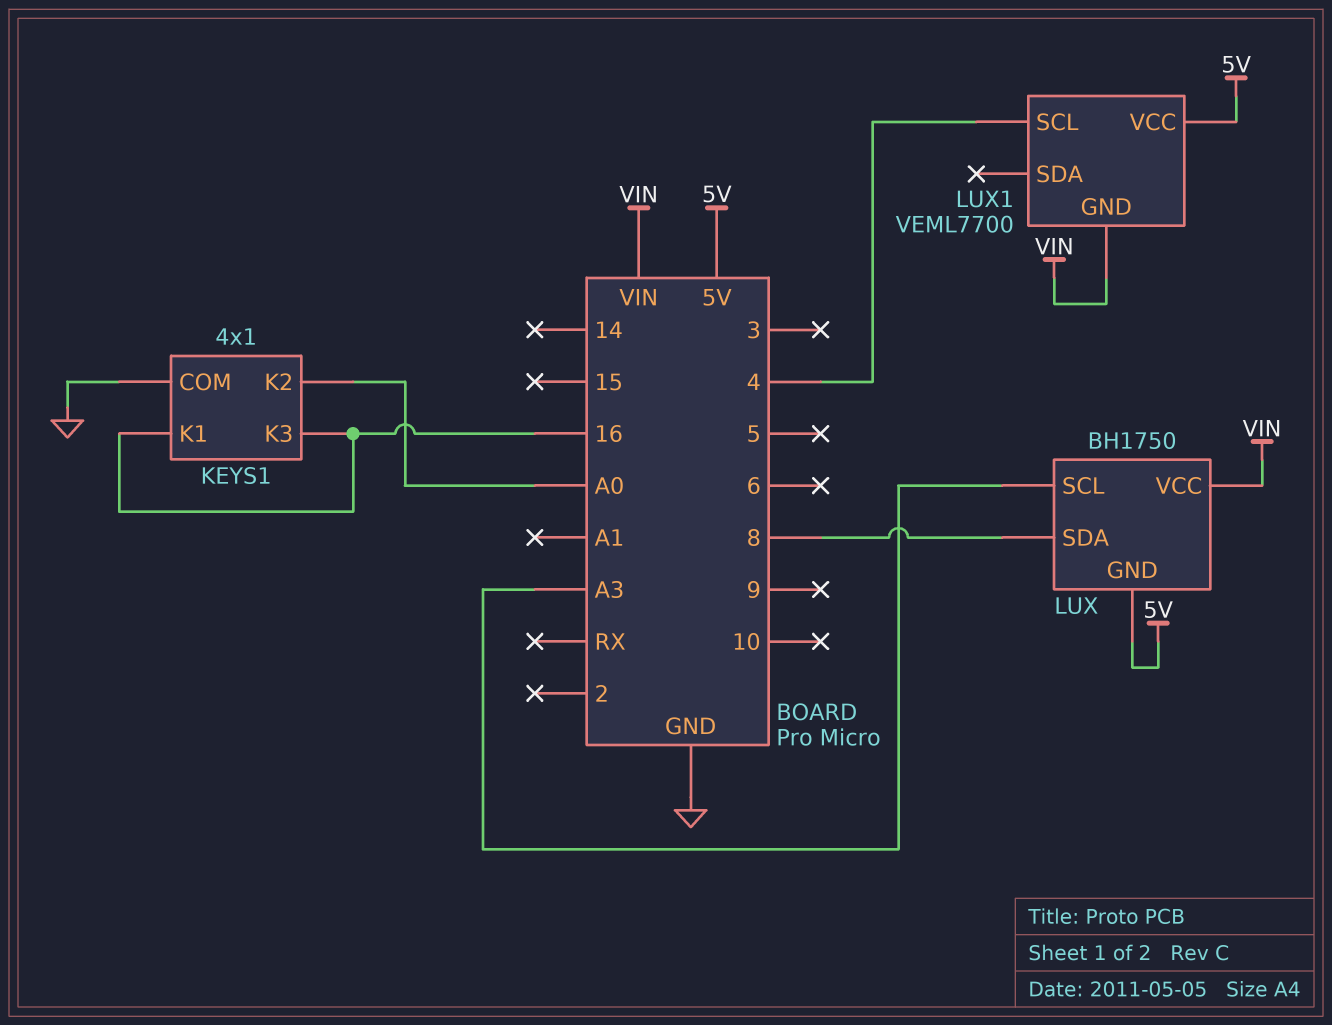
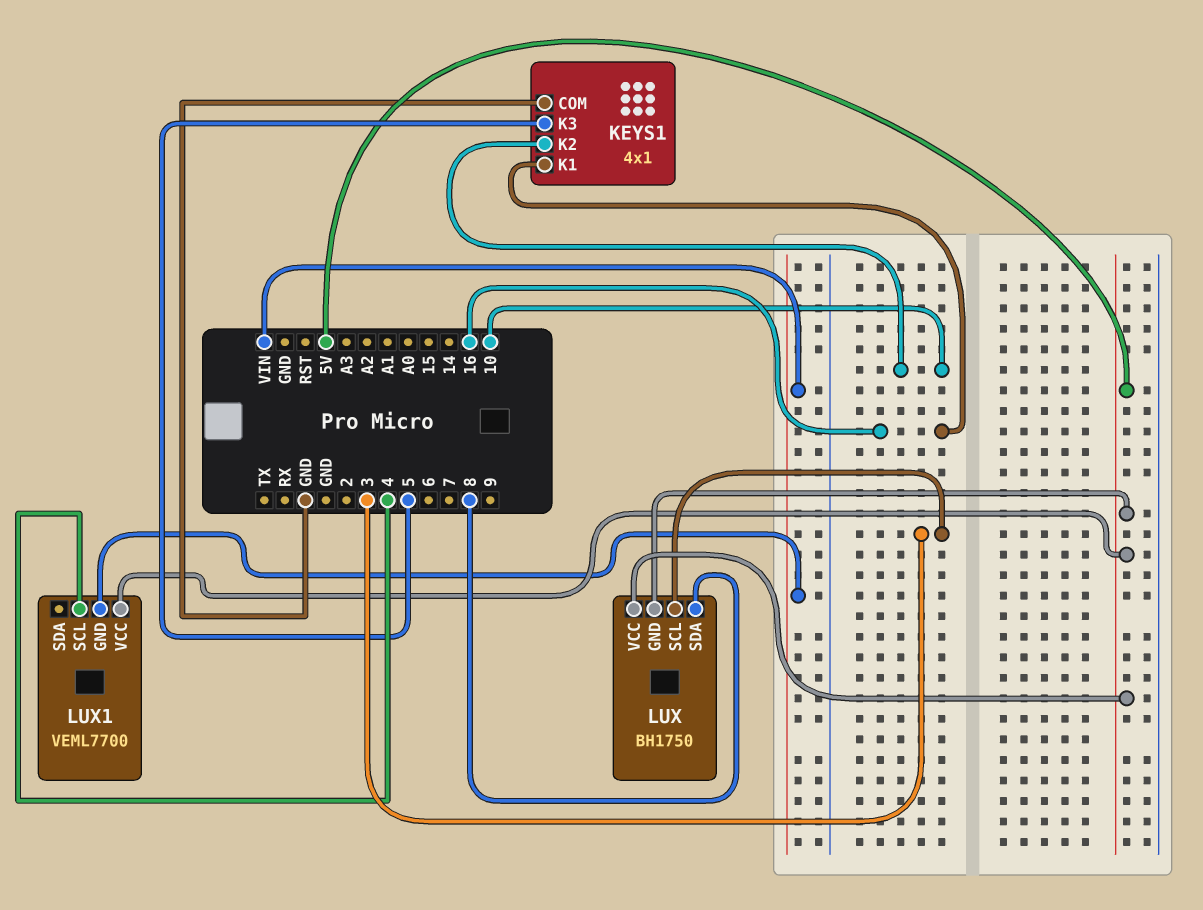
KEYS1 pin K2: A0 -> 10
KEYS1 pin K3: 16 -> 5
LUX pin SCL: A3 -> 3
LUX pin VCC: VIN -> 5V

